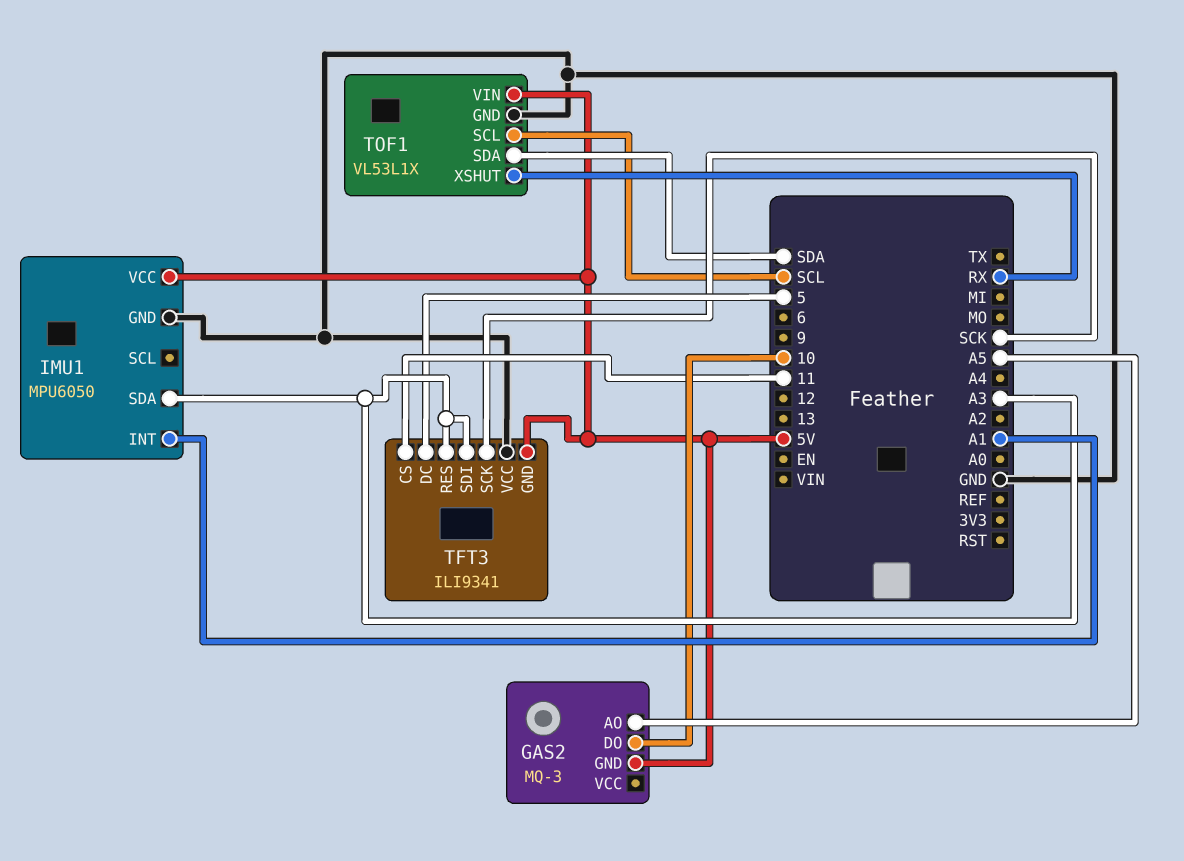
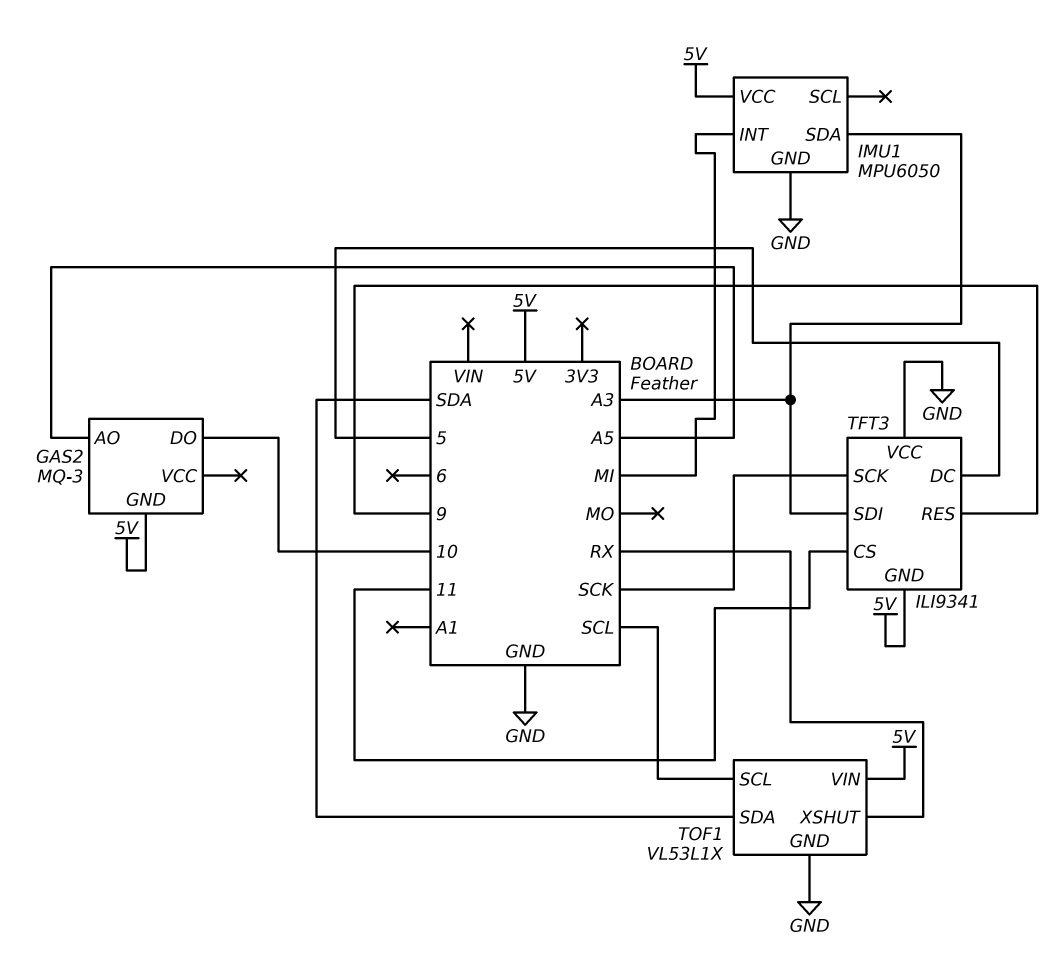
IMU1 pin INT: A1 -> MI
TFT3 pin RES: A3 -> 9

